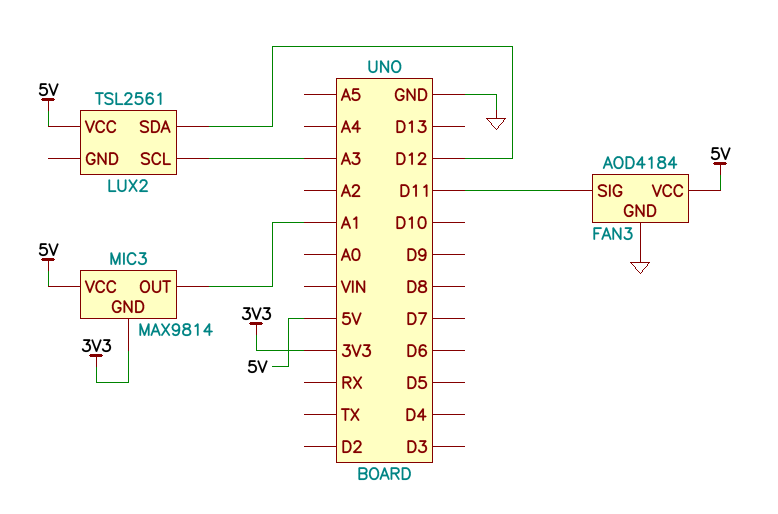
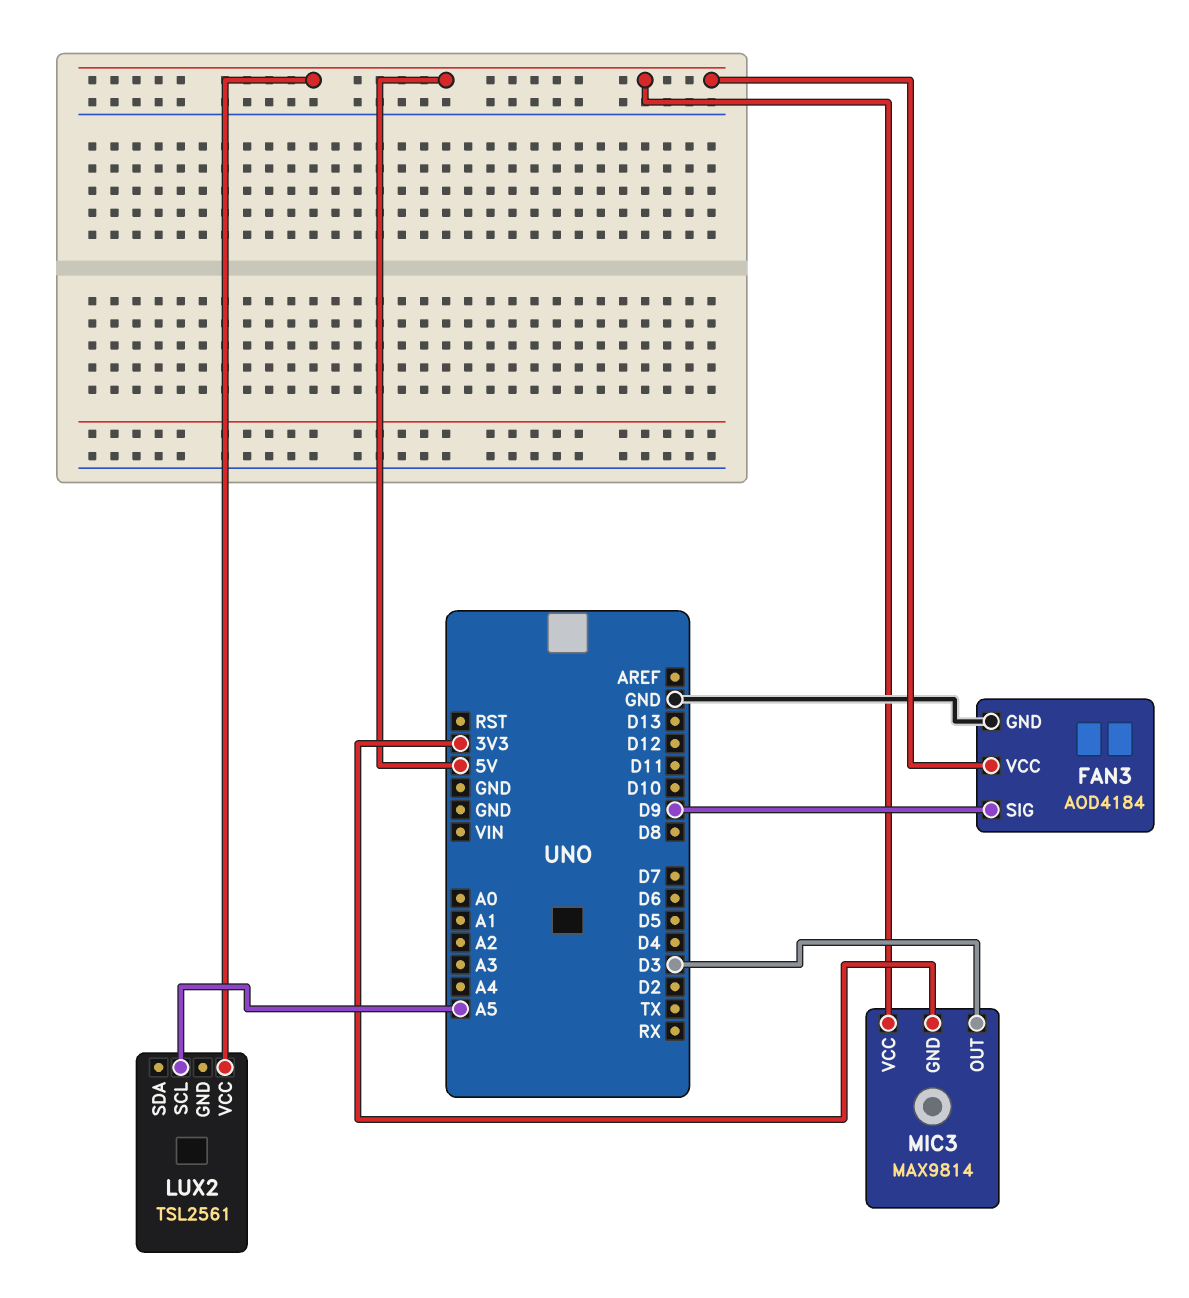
FAN3 pin SIG: D11 -> D9
LUX2 pin SCL: A3 -> A5
LUX2 pin SDA: D12 -> none
MIC3 pin OUT: A1 -> D3

